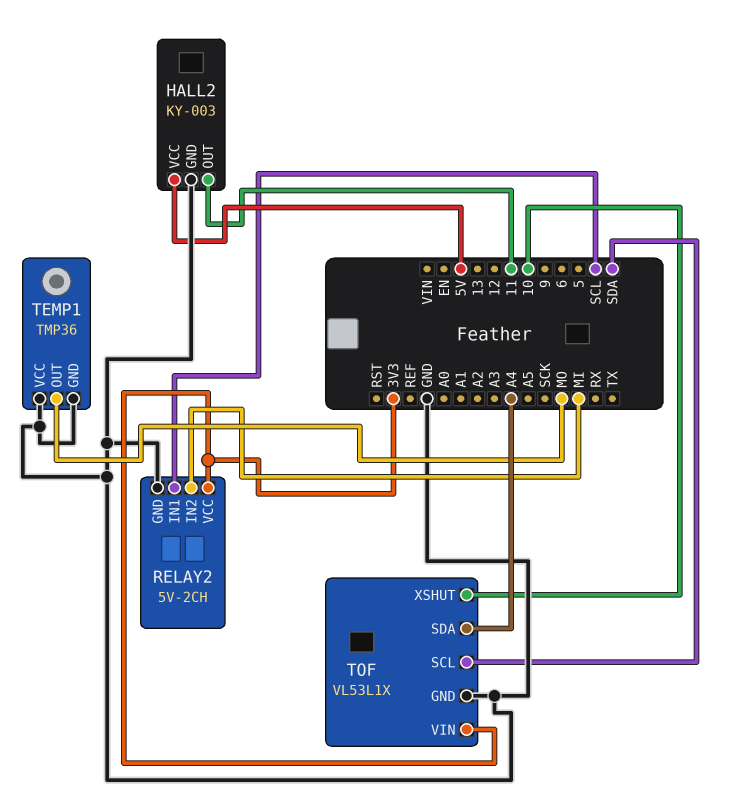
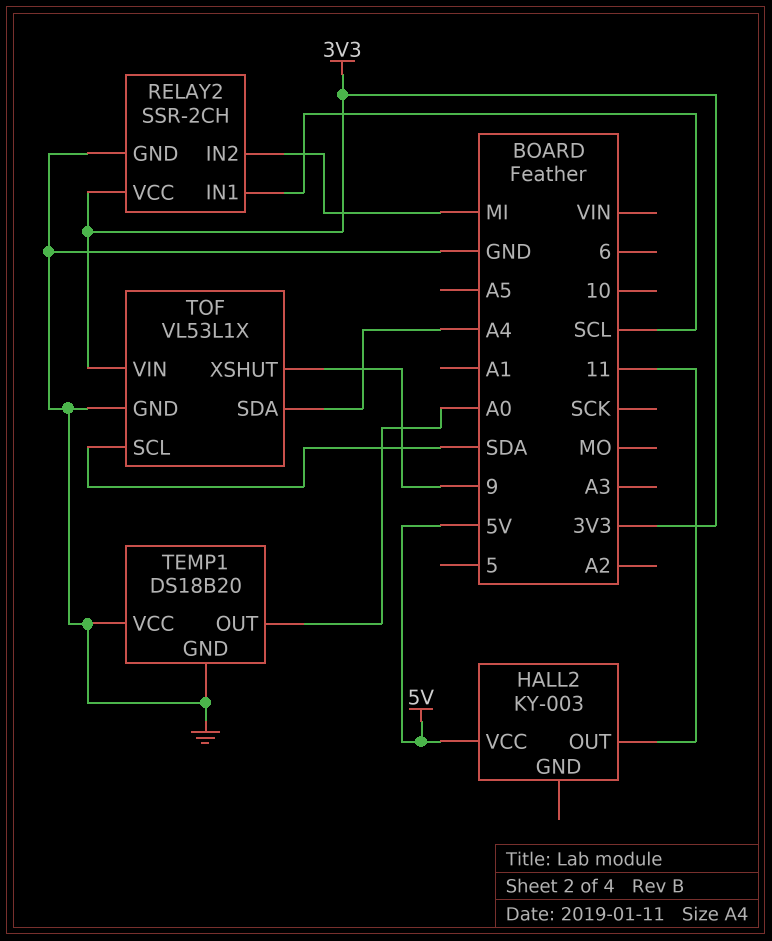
HALL2 pin GND: GND -> none
RELAY2: 5V-2CH -> SSR-2CH
TEMP1: TMP36 -> DS18B20
TEMP1 pin OUT: MO -> A0
TOF pin XSHUT: 10 -> 9

